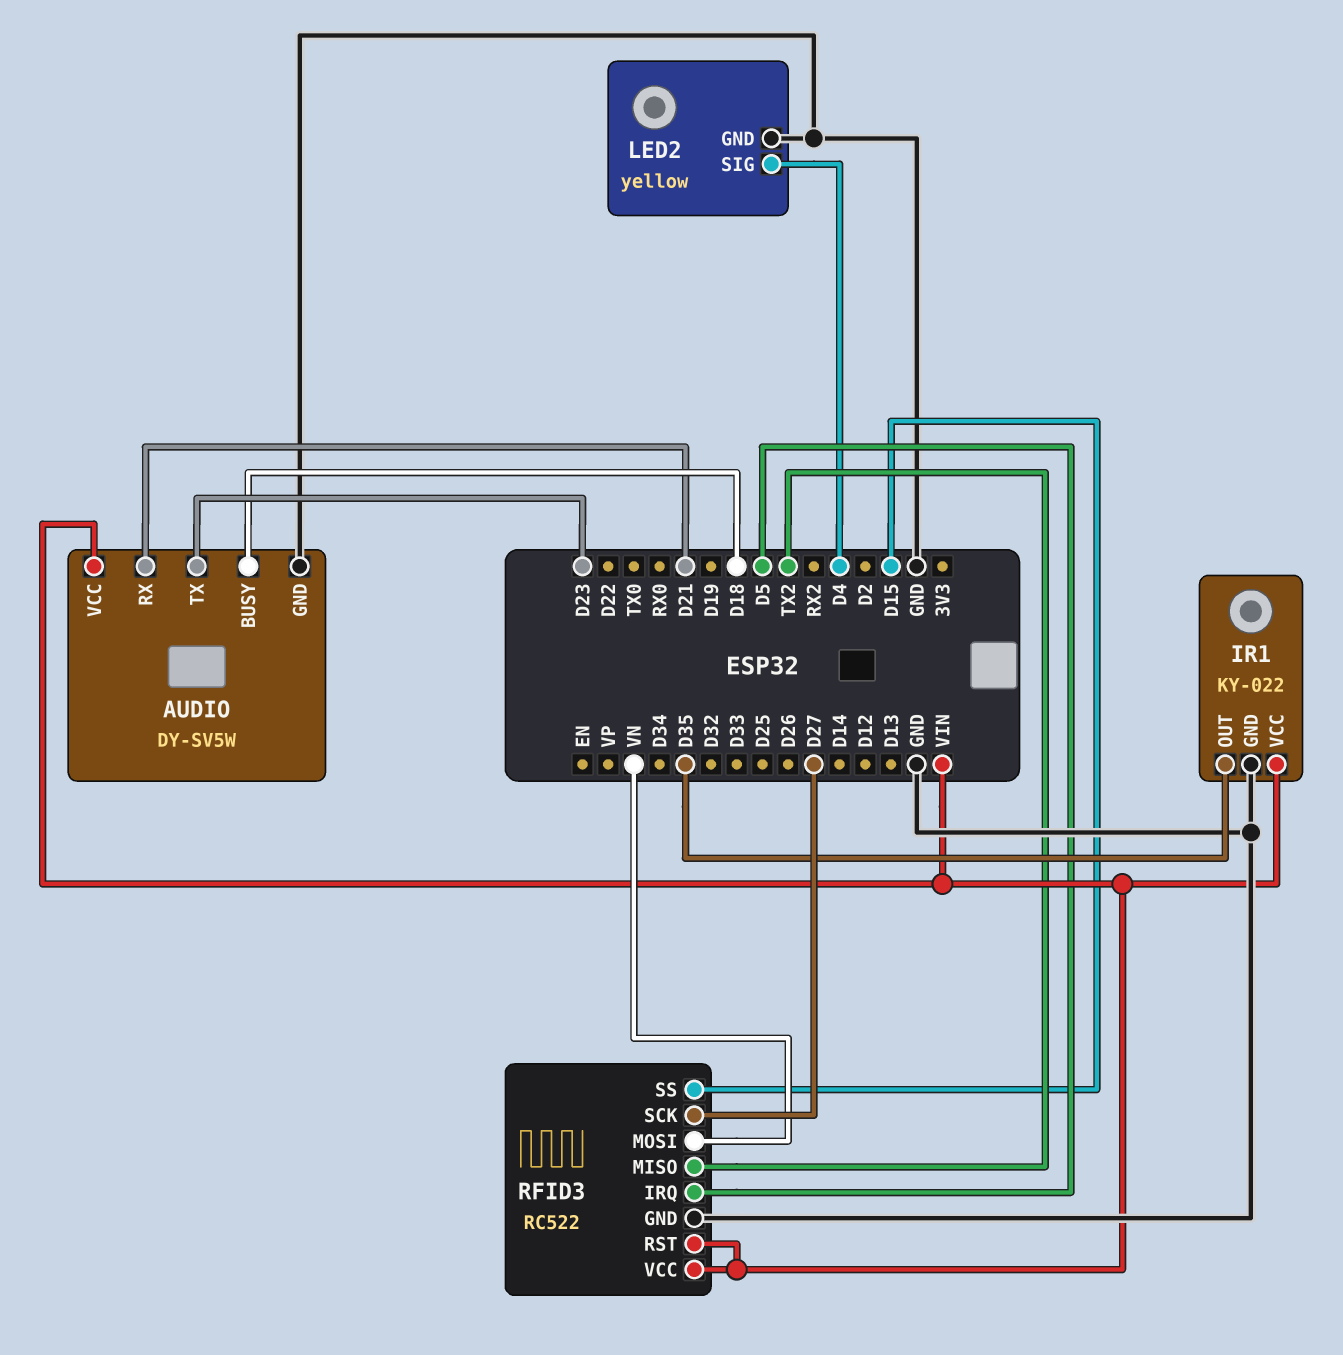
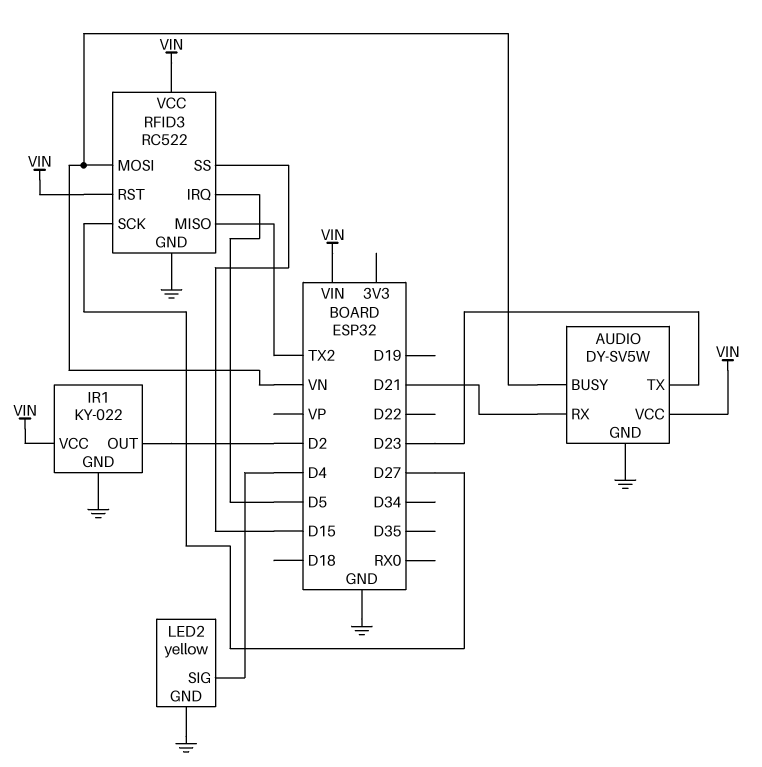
AUDIO pin BUSY: D18 -> VN
IR1 pin OUT: D35 -> D2

